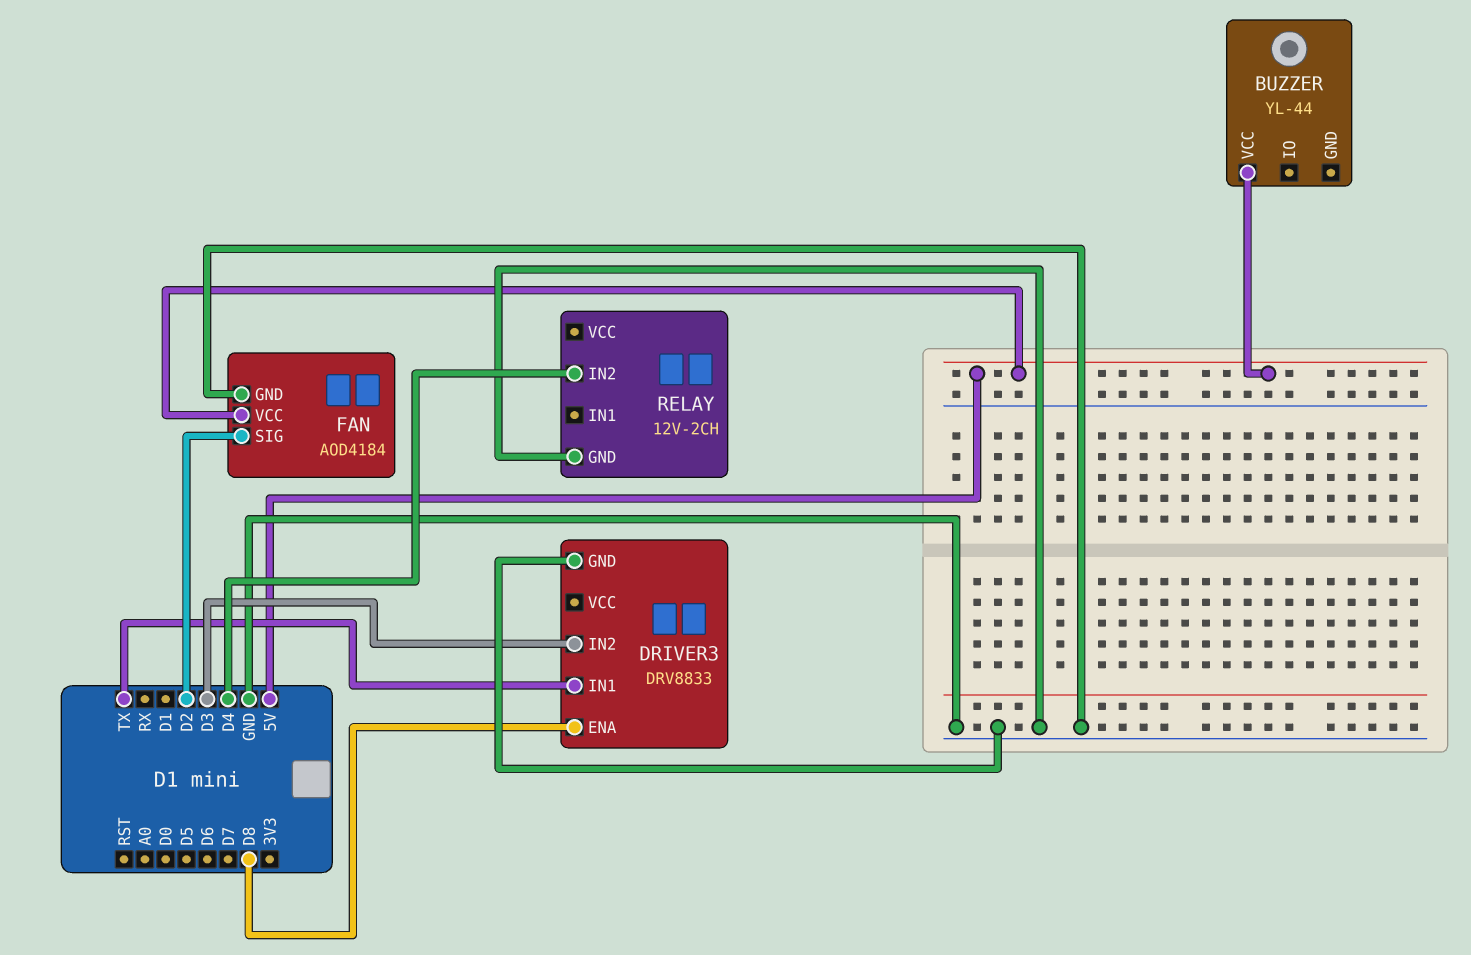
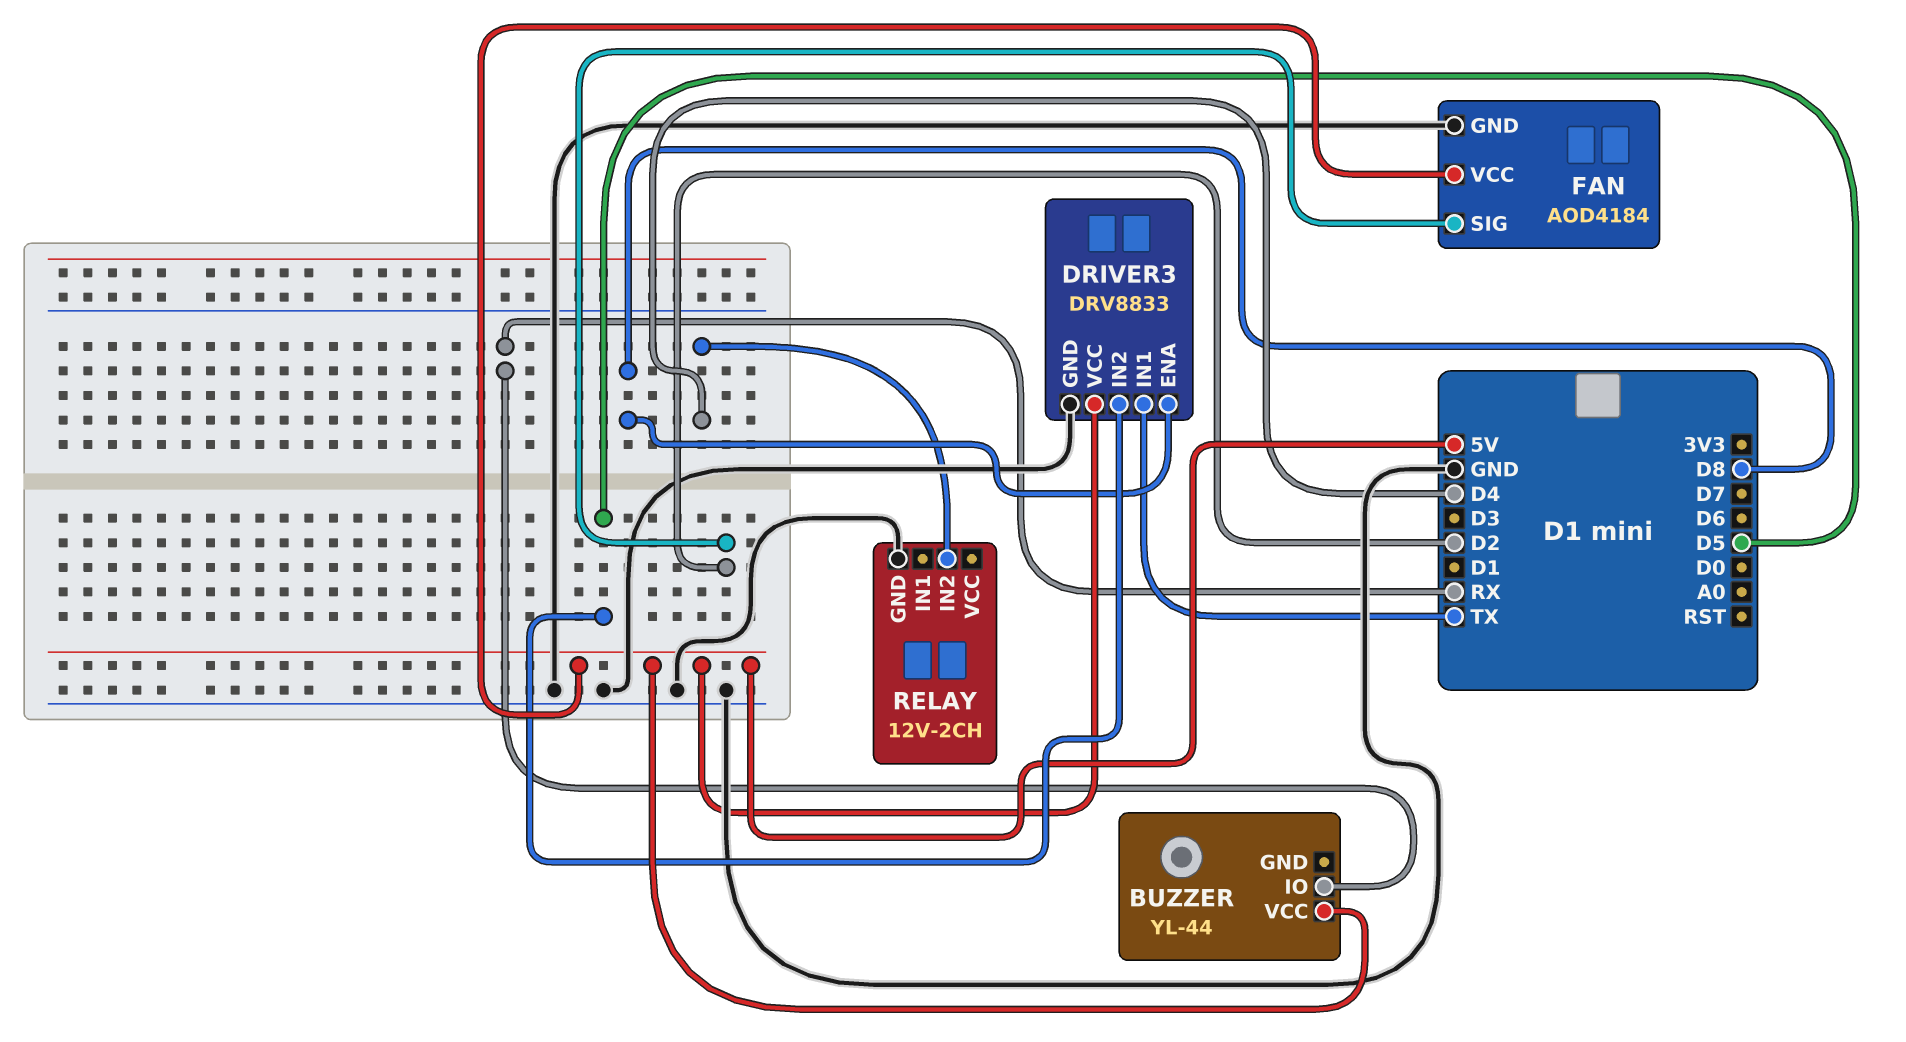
BUZZER pin IO: none -> RX
DRIVER3 pin IN2: D3 -> D5
DRIVER3 pin VCC: none -> 5V

